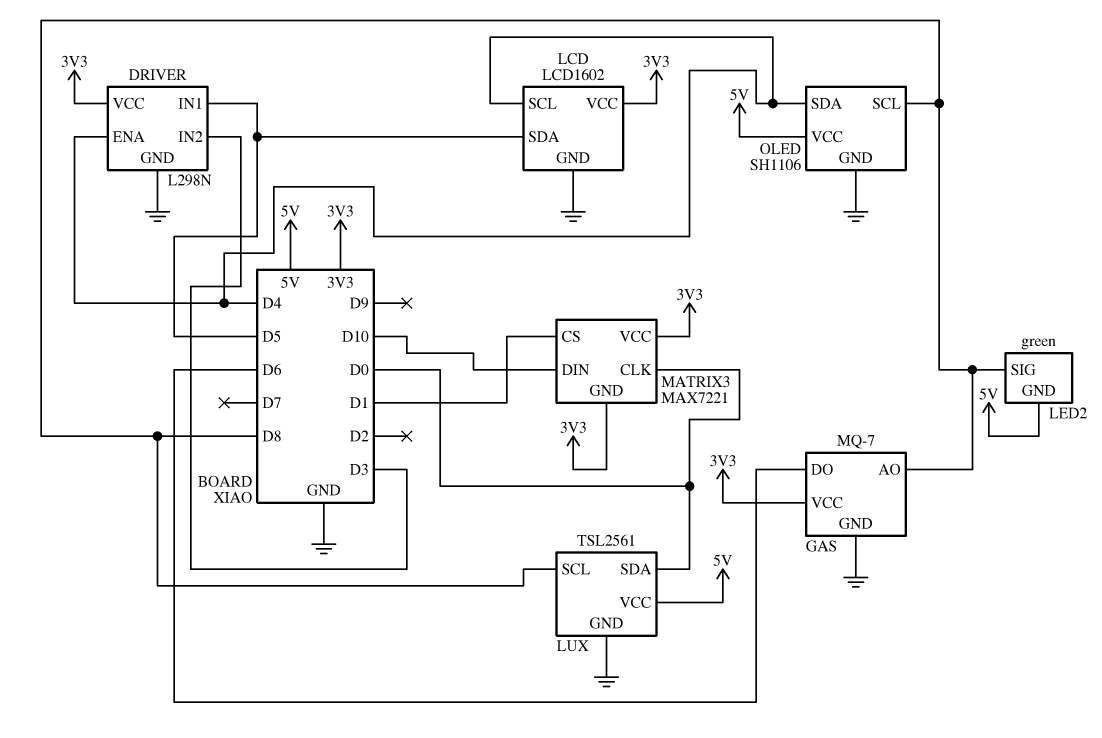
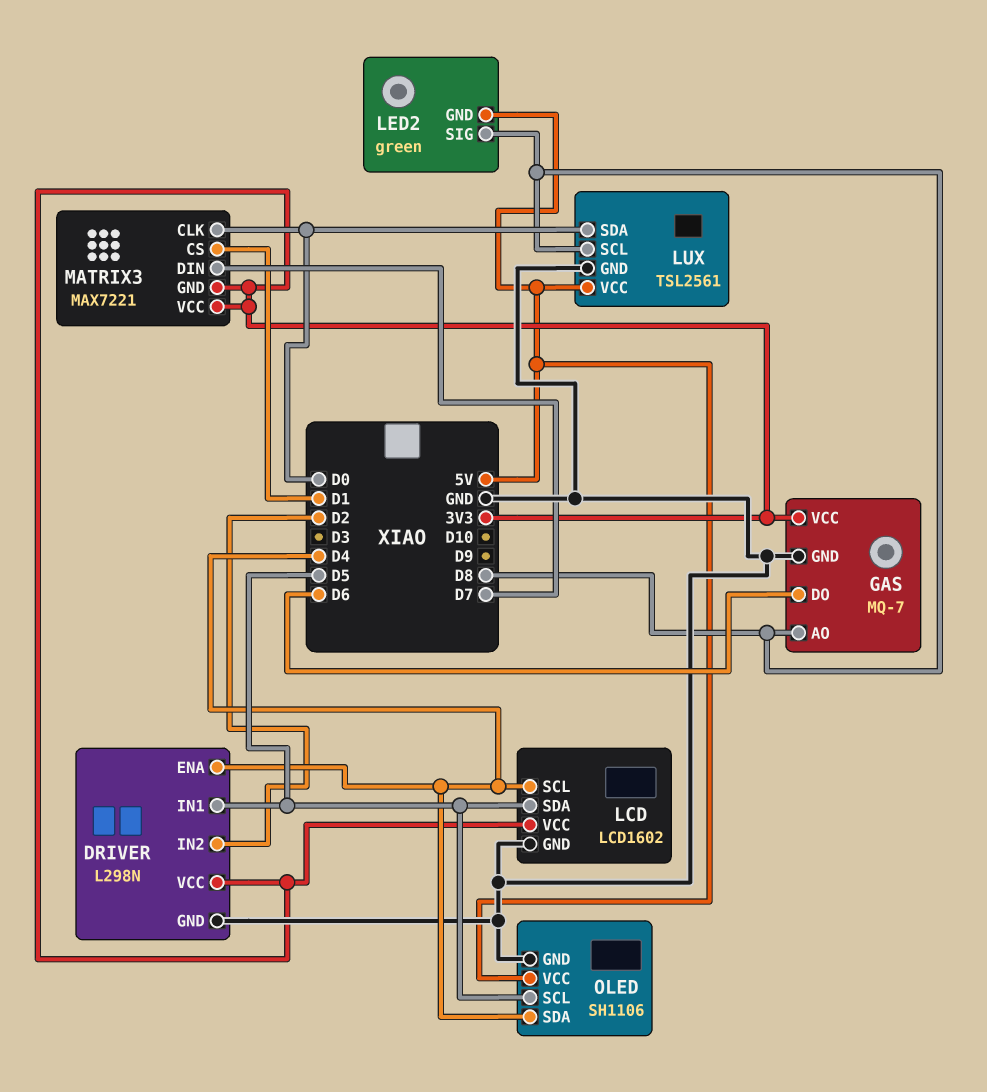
DRIVER pin IN2: D3 -> D2
MATRIX3 pin DIN: D10 -> D7
OLED pin SCL: D8 -> D5

